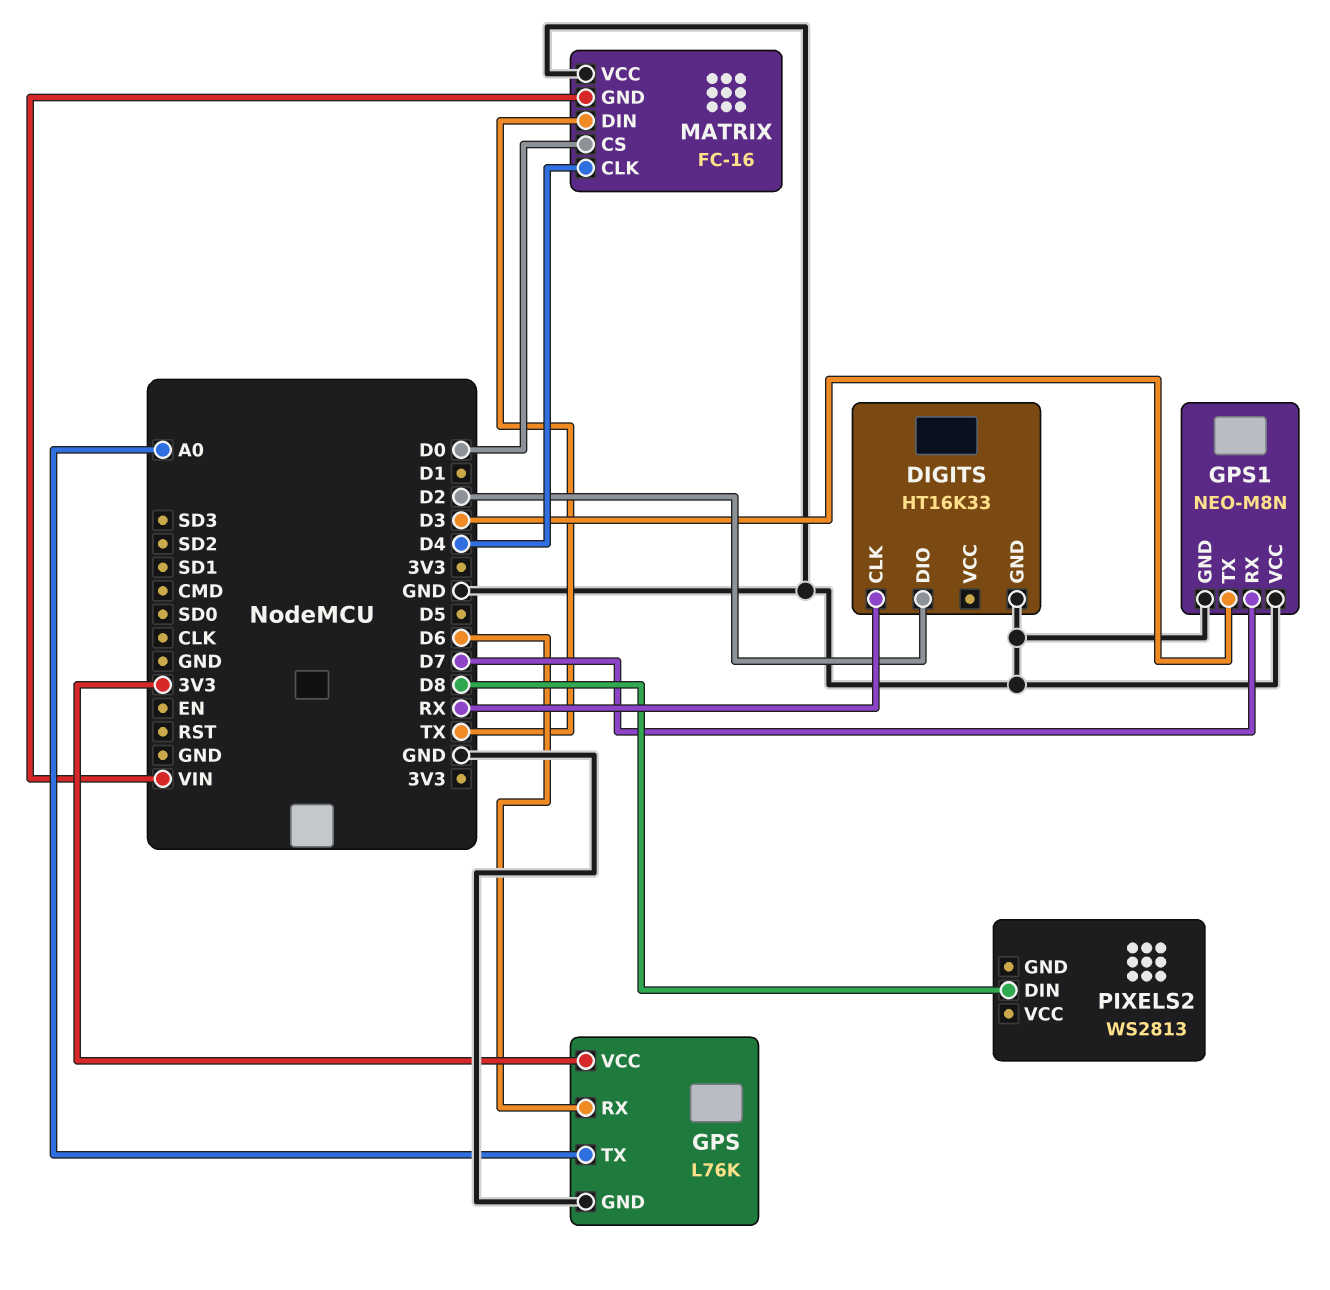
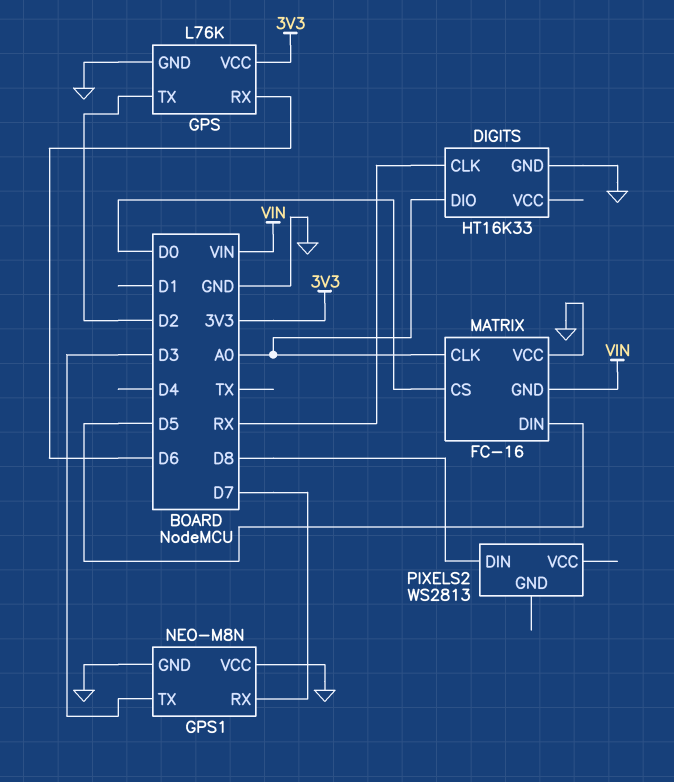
DIGITS pin DIO: D2 -> A0
GPS pin TX: A0 -> D2
MATRIX pin CLK: D4 -> A0
MATRIX pin DIN: TX -> D5

